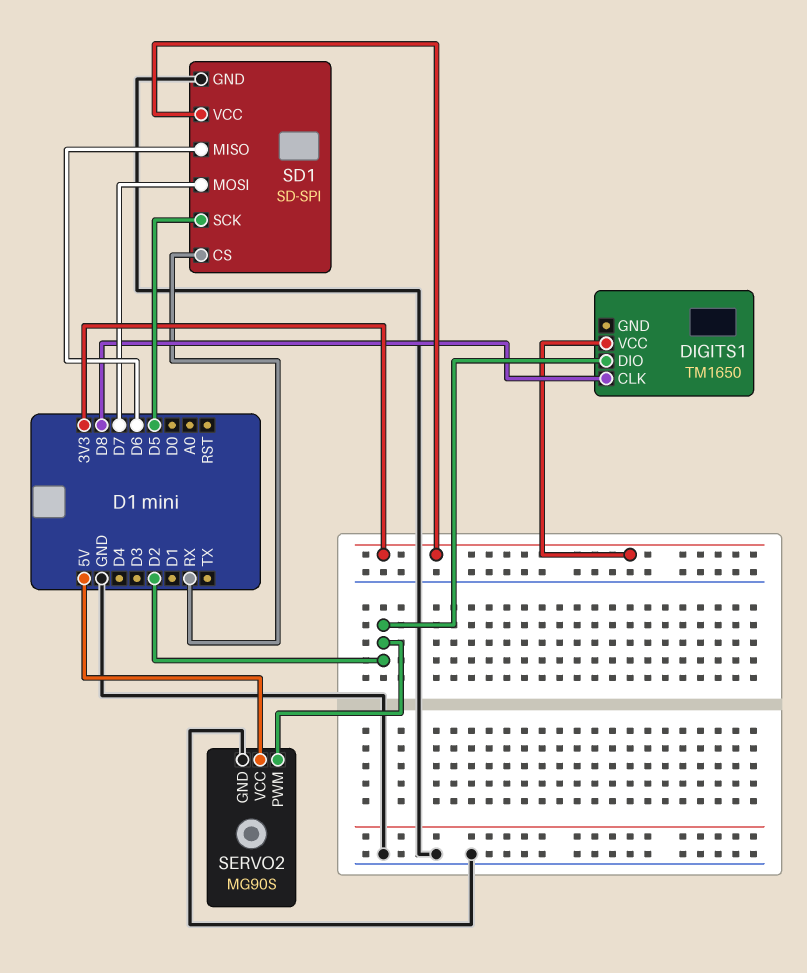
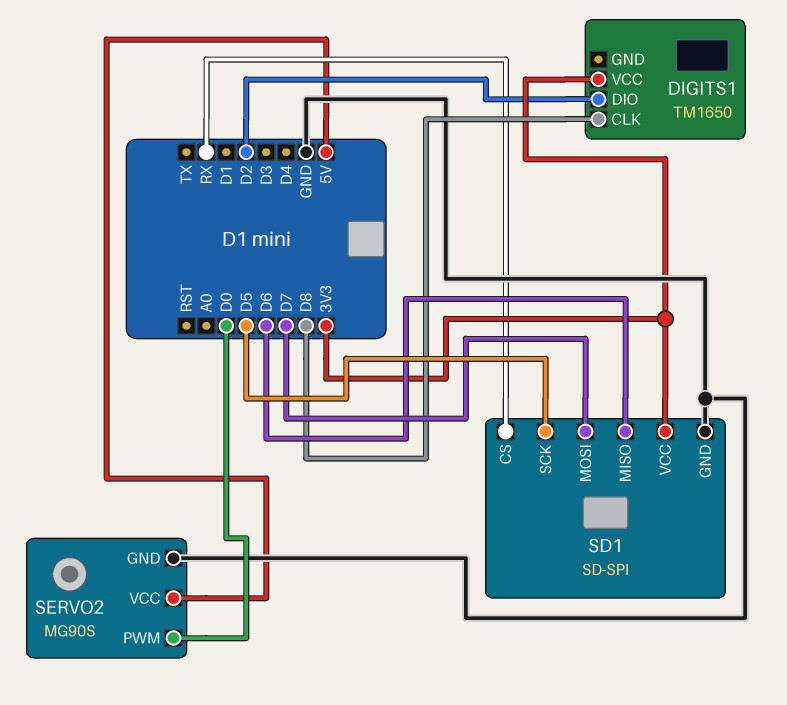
SERVO2 pin PWM: D2 -> D0

